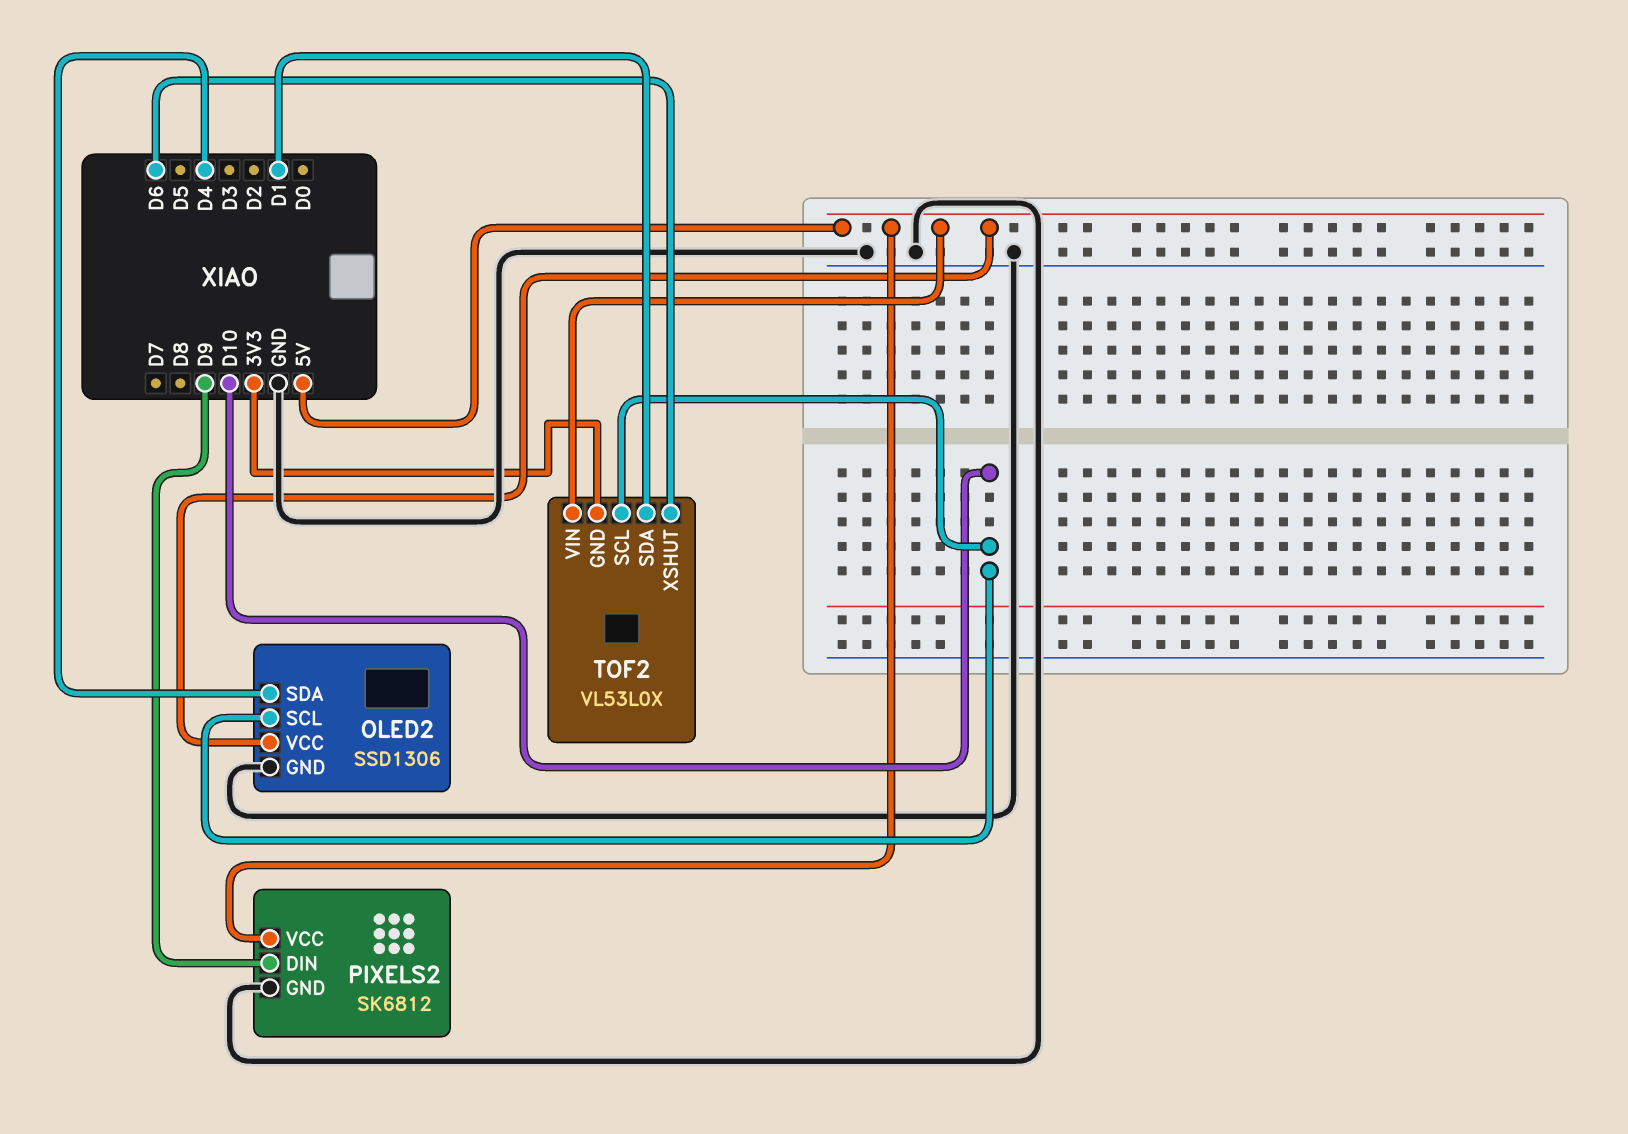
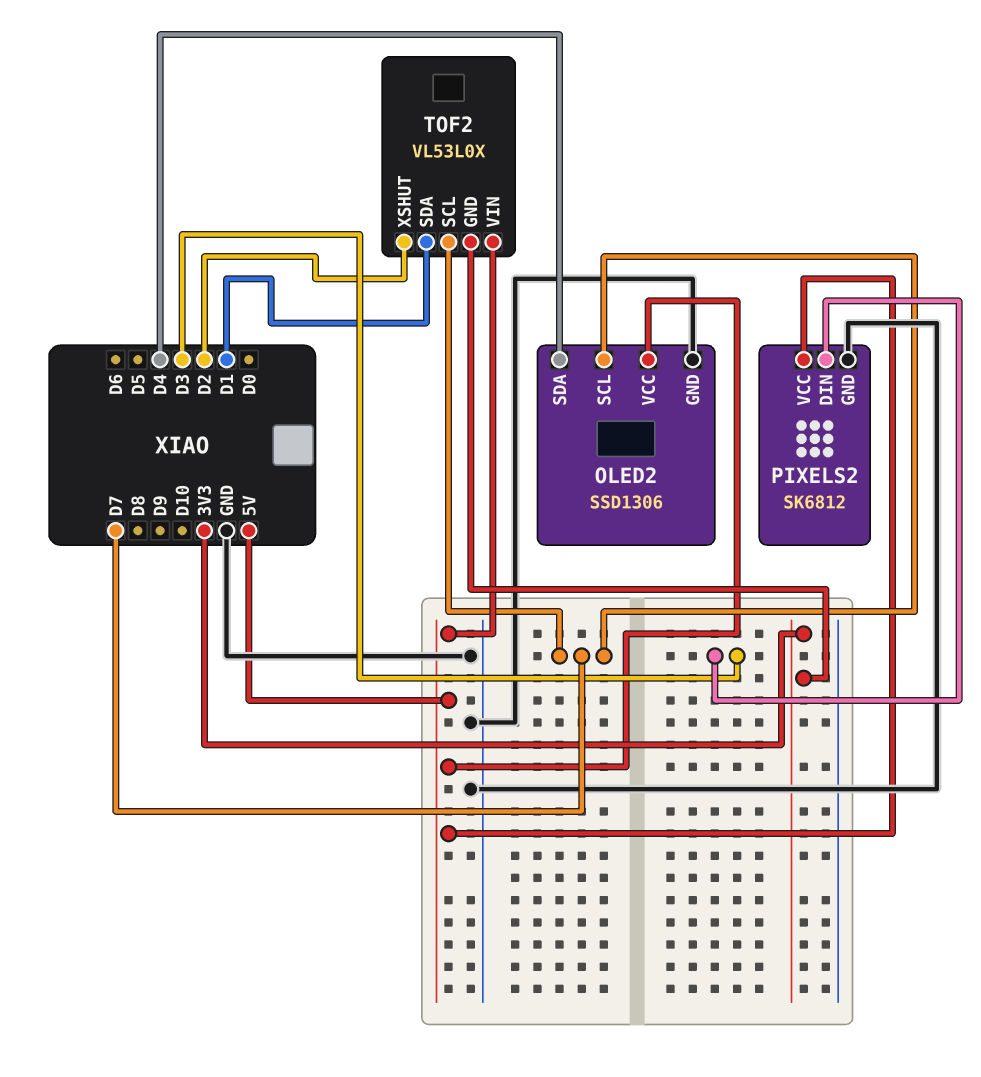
OLED2 pin SCL: D10 -> D7
PIXELS2 pin DIN: D9 -> D3
TOF2 pin SCL: D10 -> D7
TOF2 pin XSHUT: D6 -> D2

